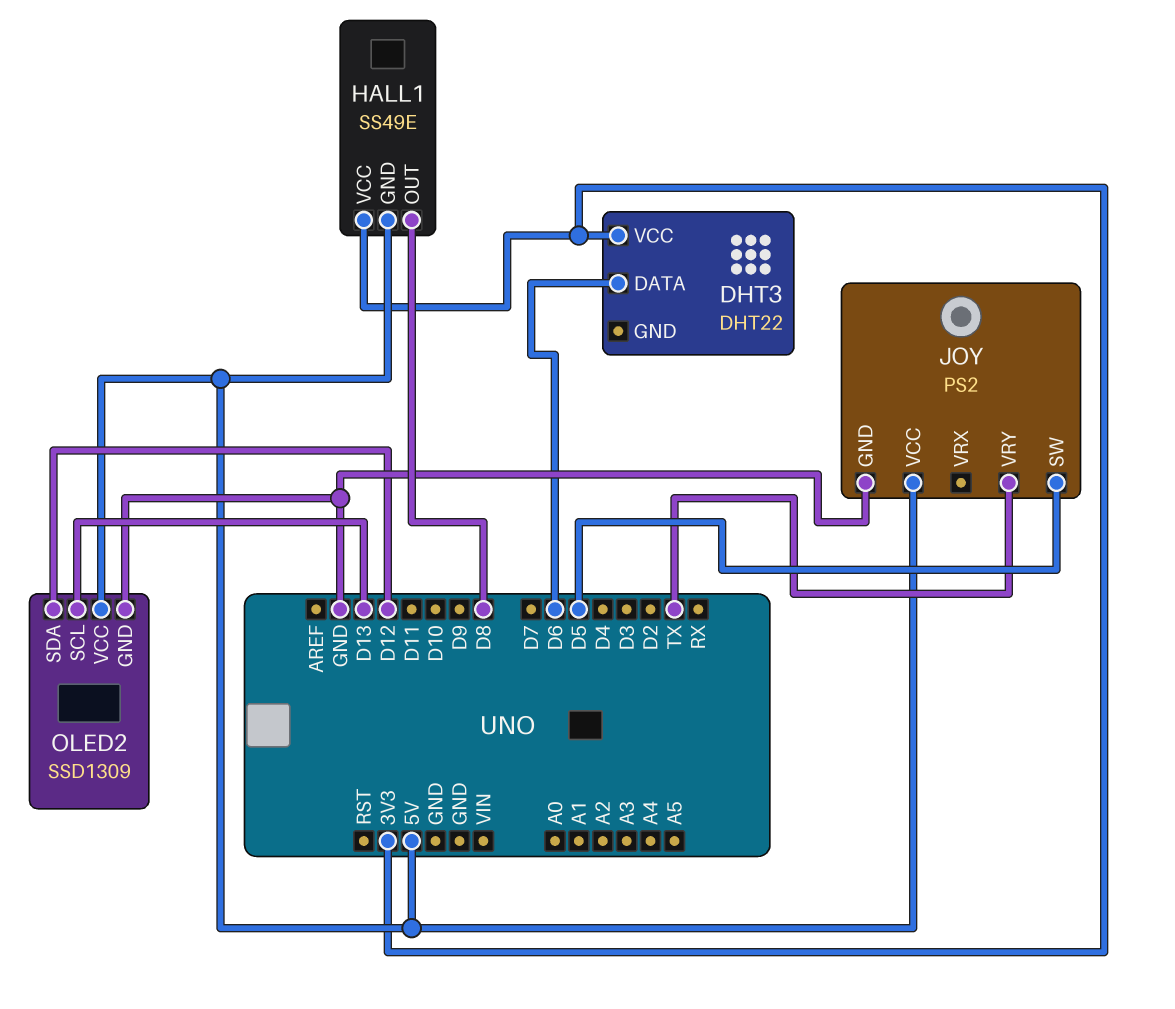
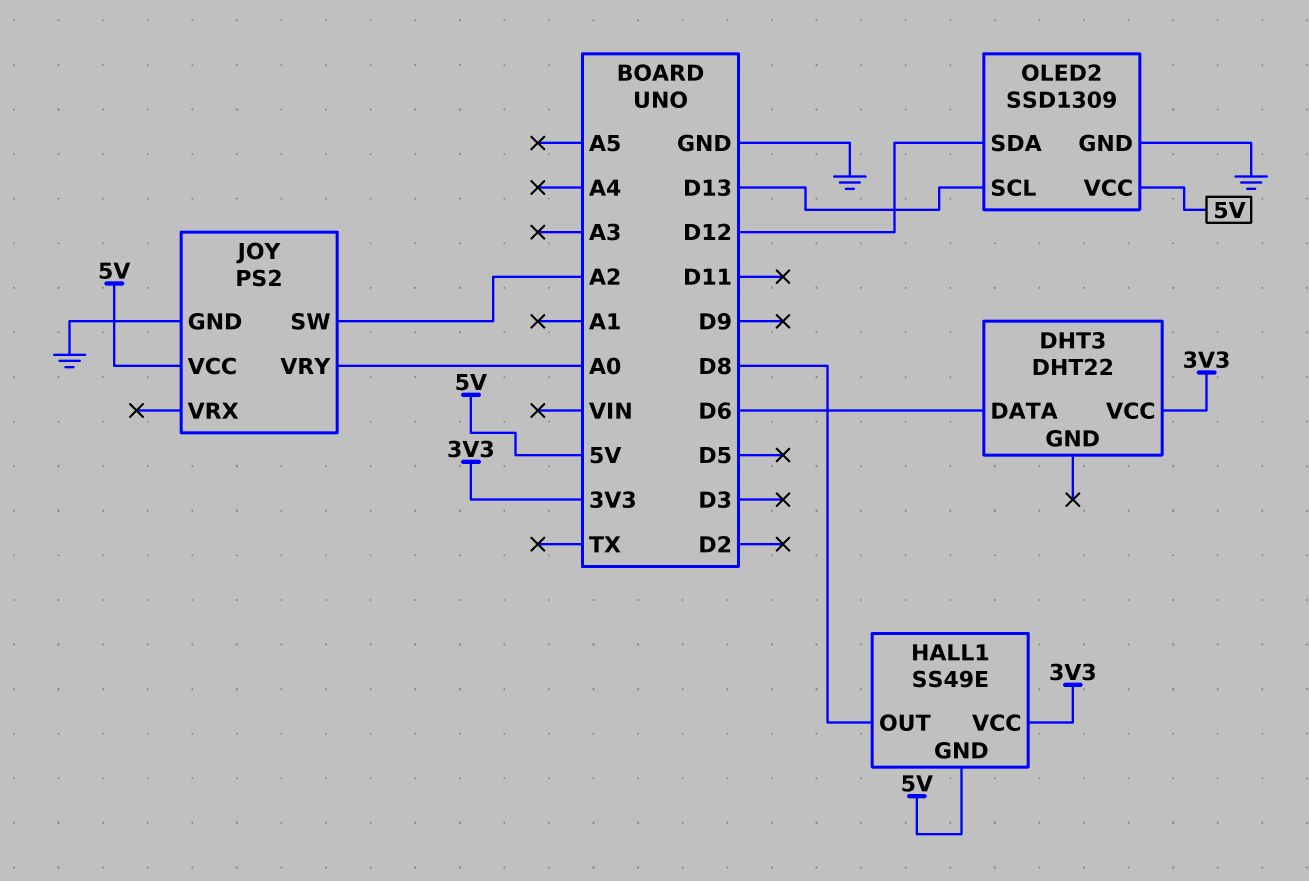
JOY pin SW: D5 -> A2
JOY pin VRY: TX -> A0

